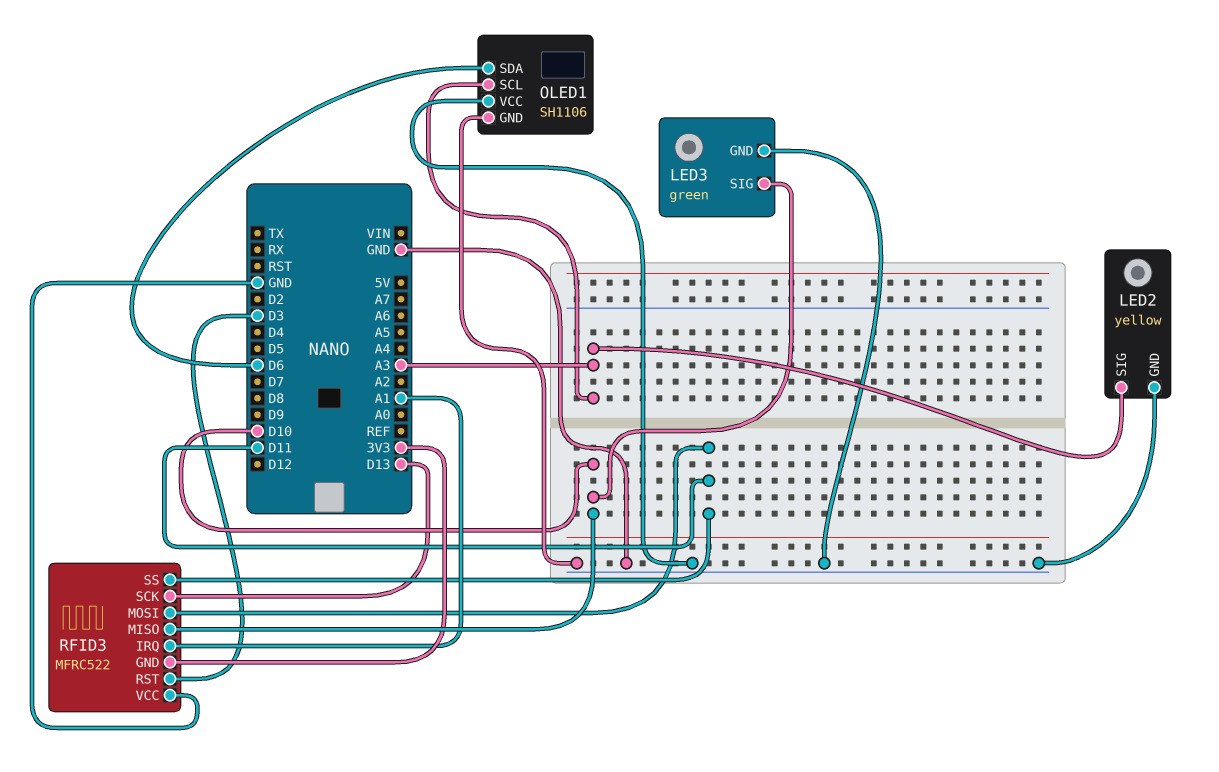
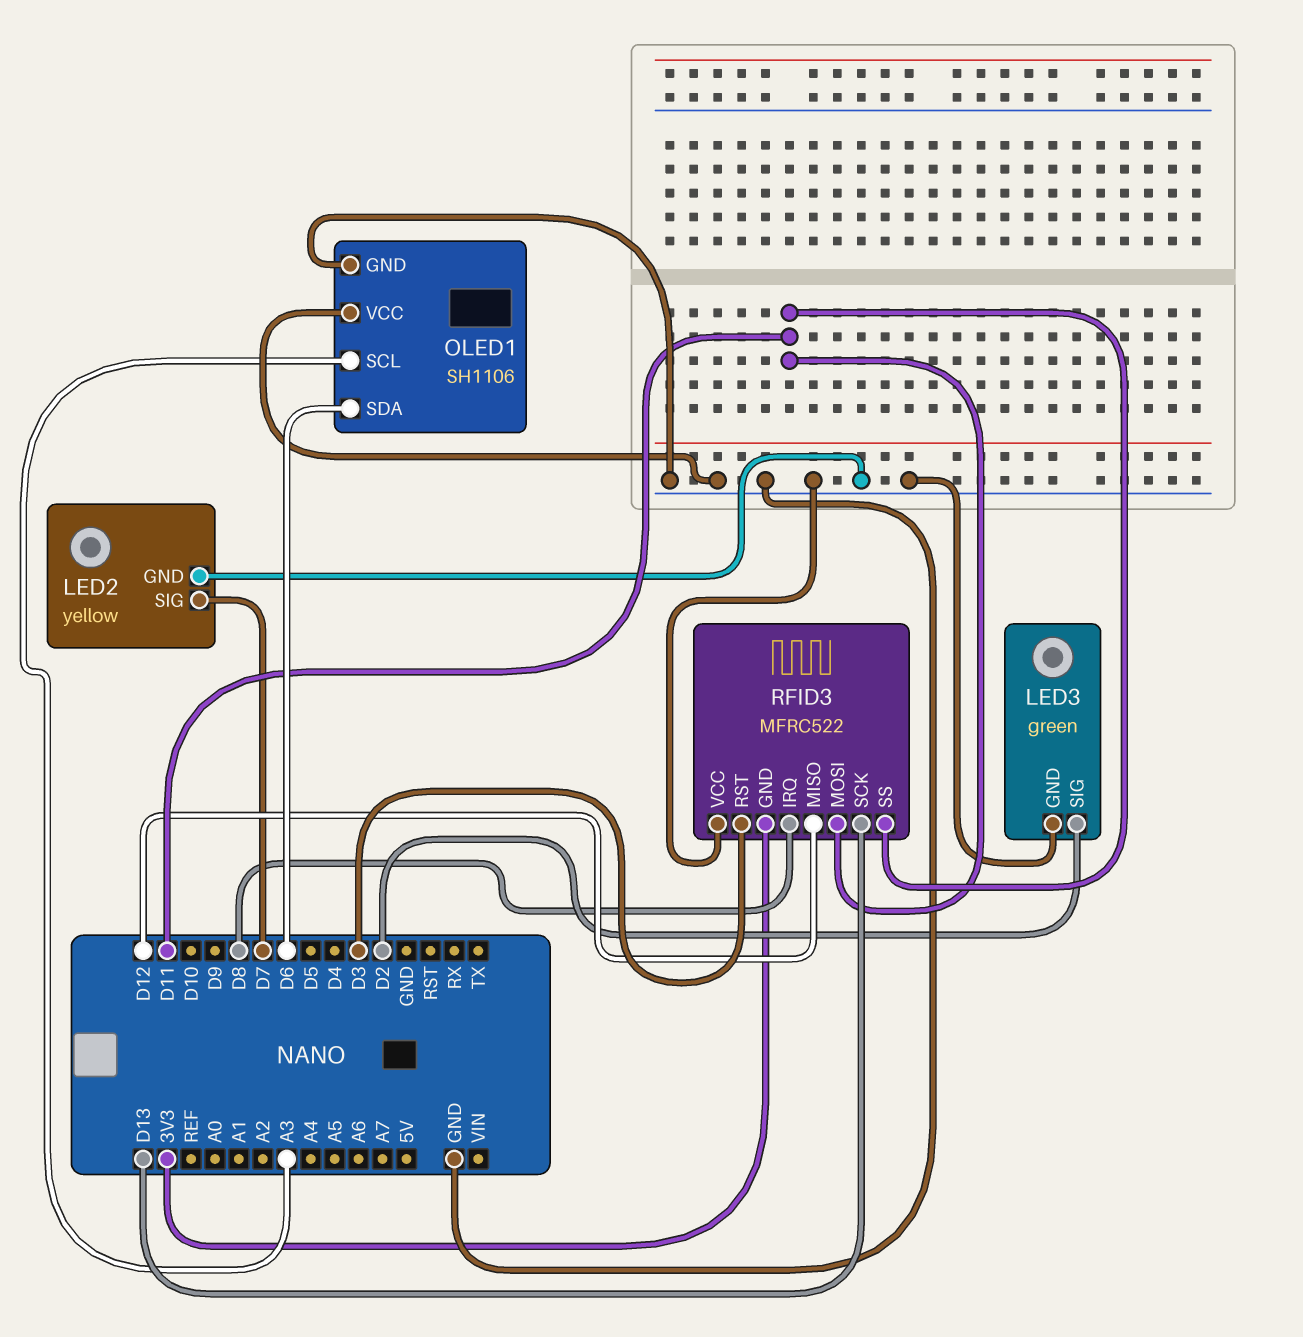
LED2 pin SIG: A3 -> D7
LED3 pin SIG: D10 -> D2
RFID3 pin IRQ: A1 -> D8
RFID3 pin MISO: D10 -> D12

